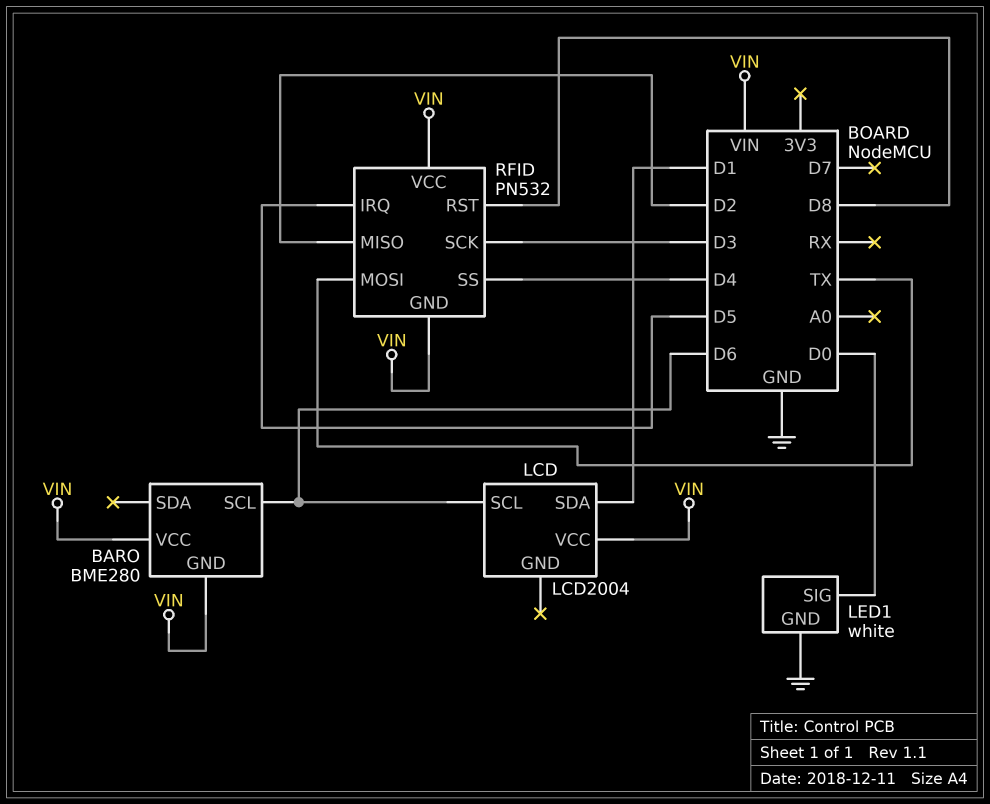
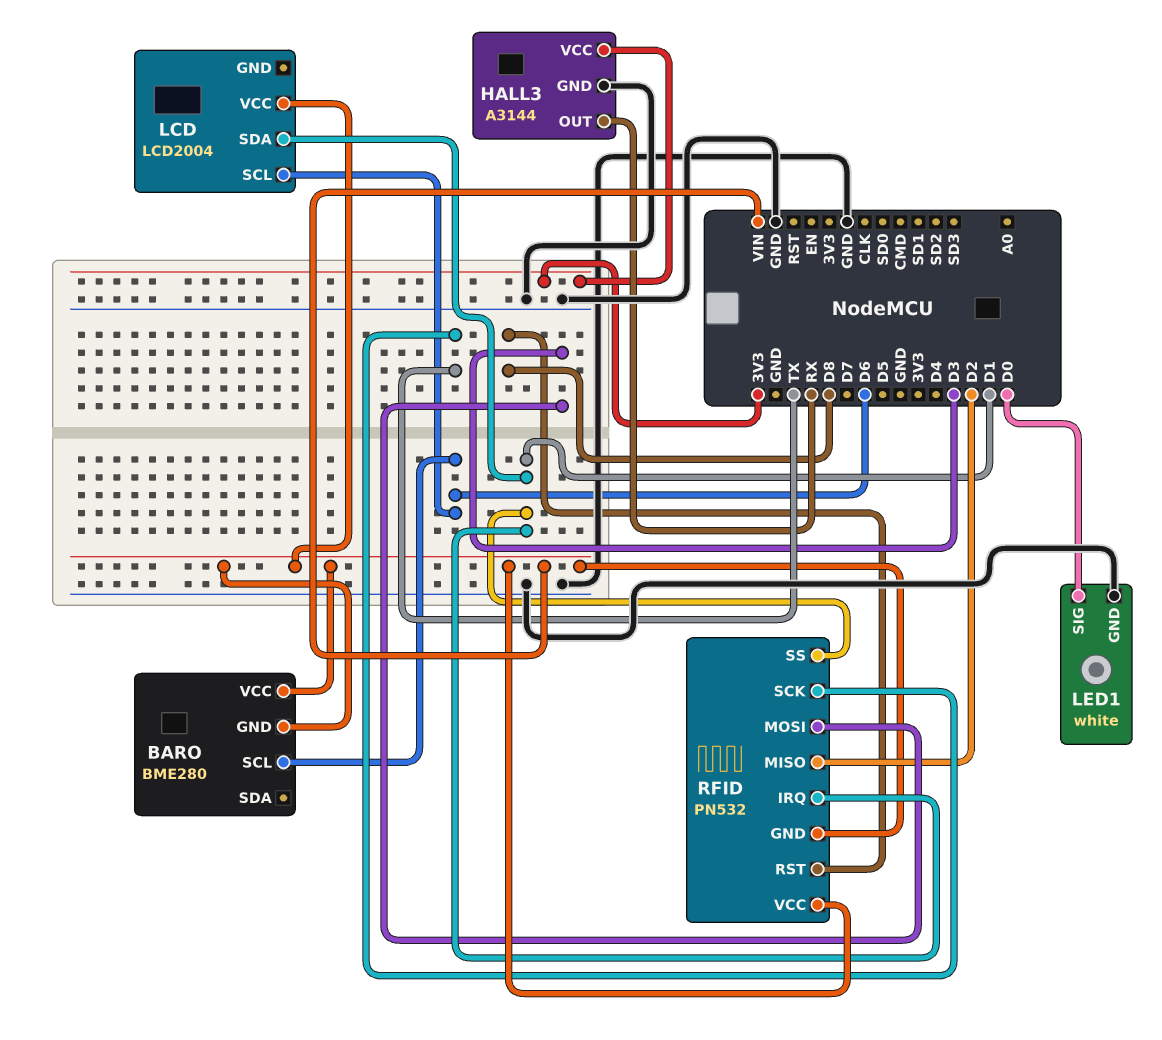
HALL3: none -> A3144
HALL3 pin GND: none -> GND
HALL3 pin OUT: none -> RX
HALL3 pin VCC: none -> 3V3
RFID pin IRQ: D5 -> D1
RFID pin MOSI: TX -> D3
RFID pin SCK: D3 -> TX
RFID pin SS: D4 -> D1

